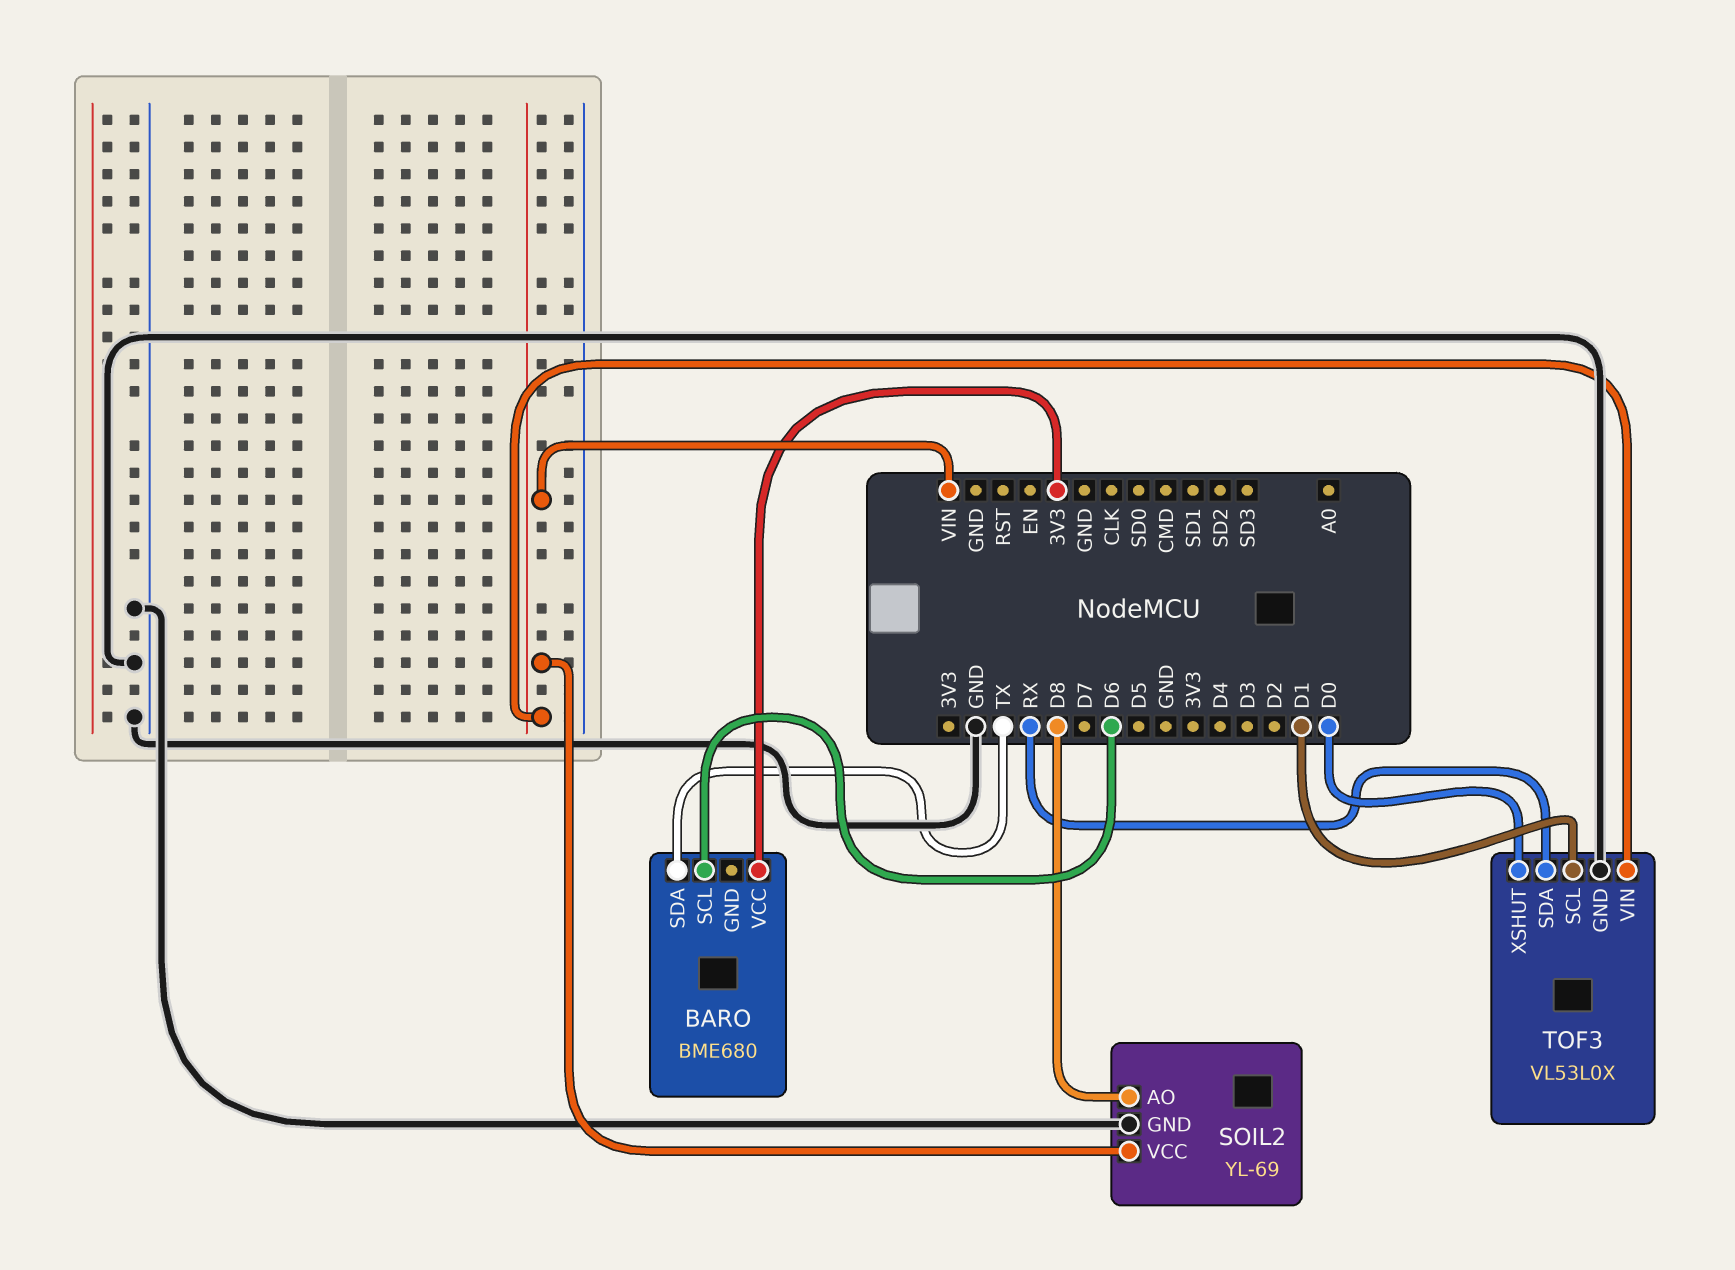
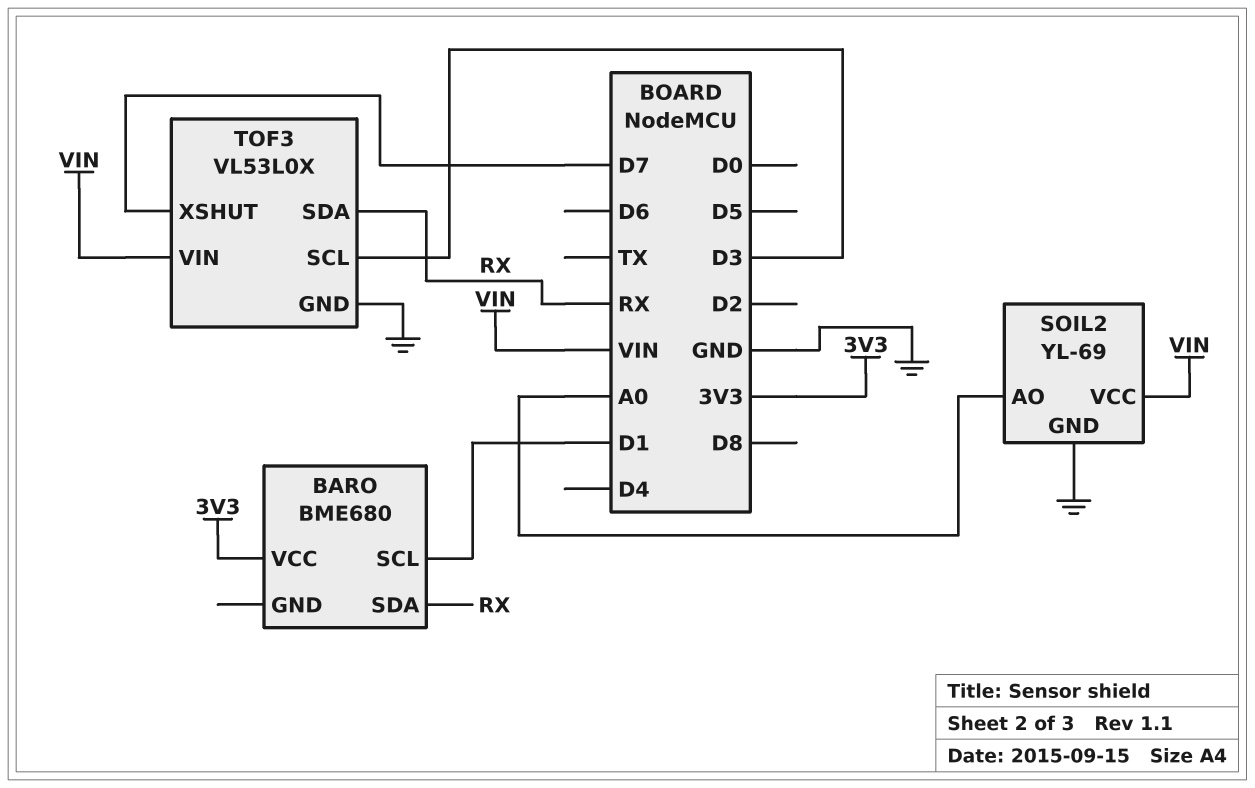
BARO pin SCL: D6 -> D1
BARO pin SDA: TX -> RX
SOIL2 pin AO: D8 -> A0
TOF3 pin SCL: D1 -> D3
TOF3 pin XSHUT: D0 -> D7

